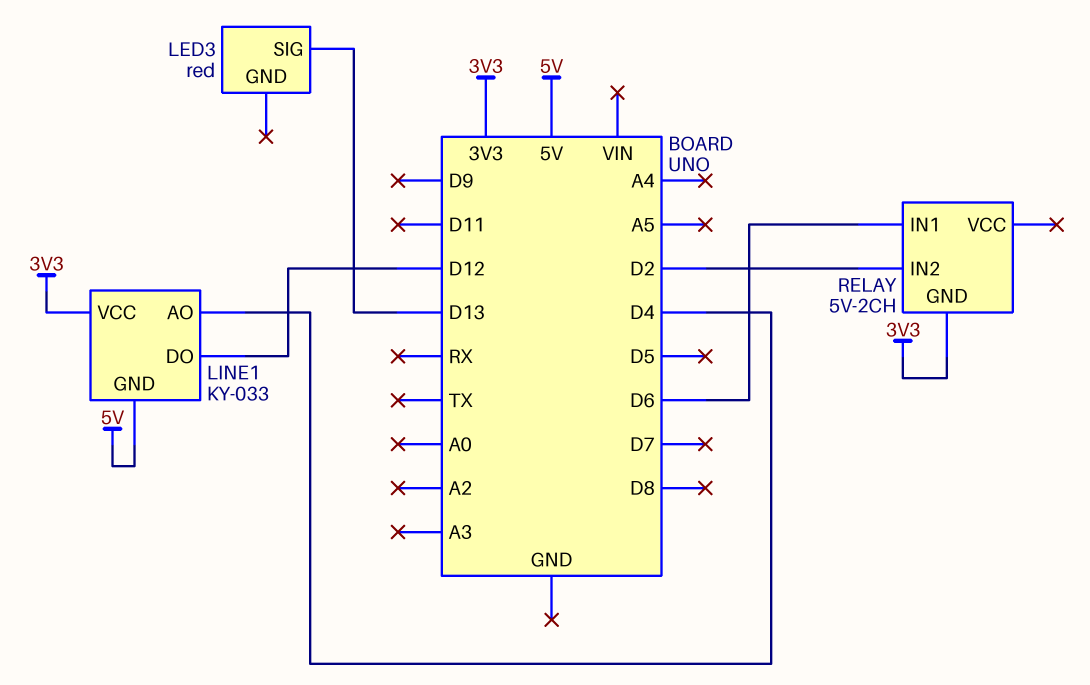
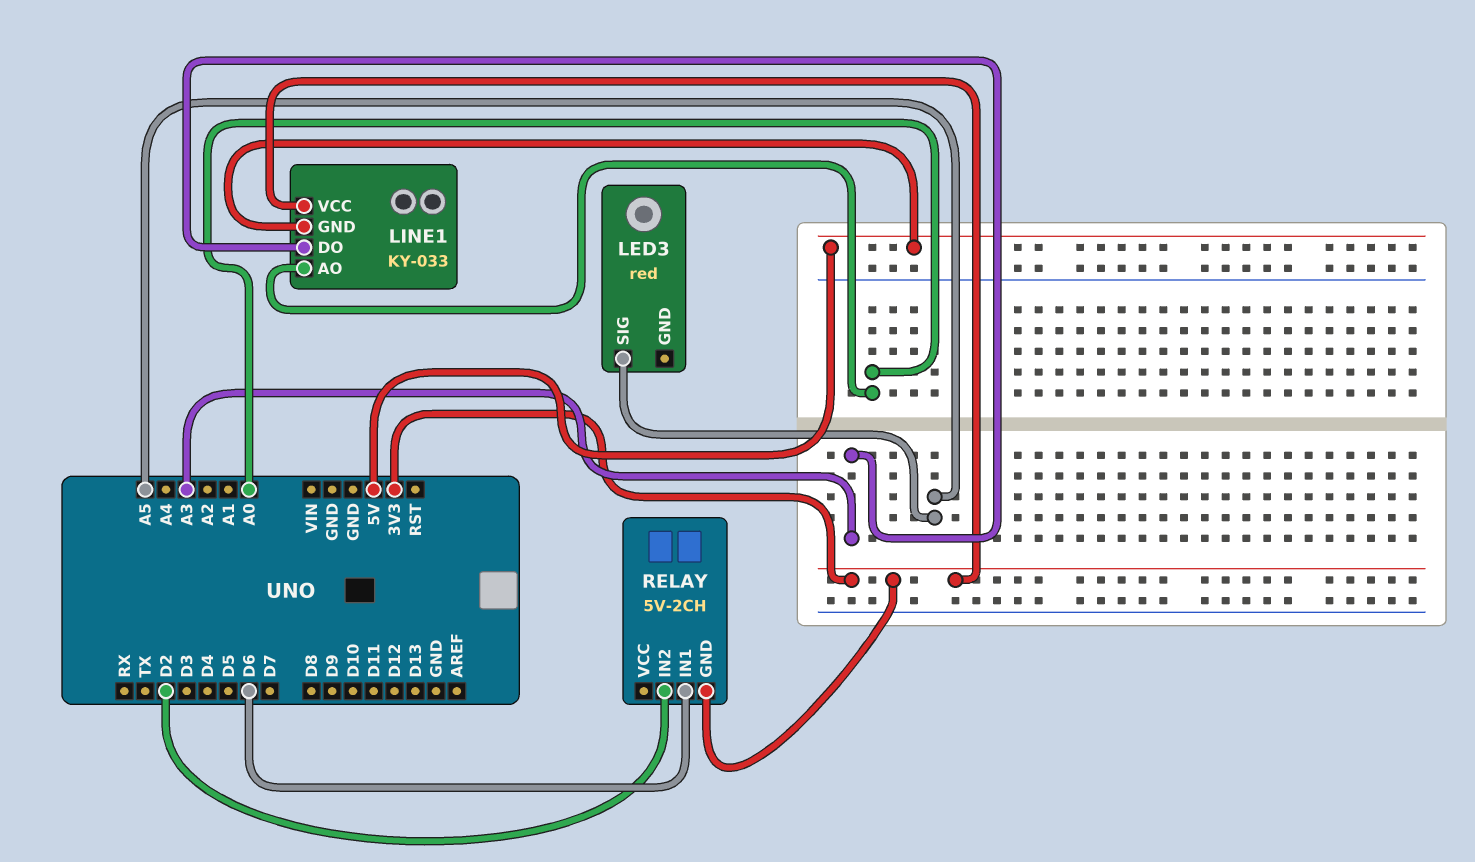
LED3 pin SIG: D13 -> A5
LINE1 pin AO: D4 -> A0
LINE1 pin DO: D12 -> A3

